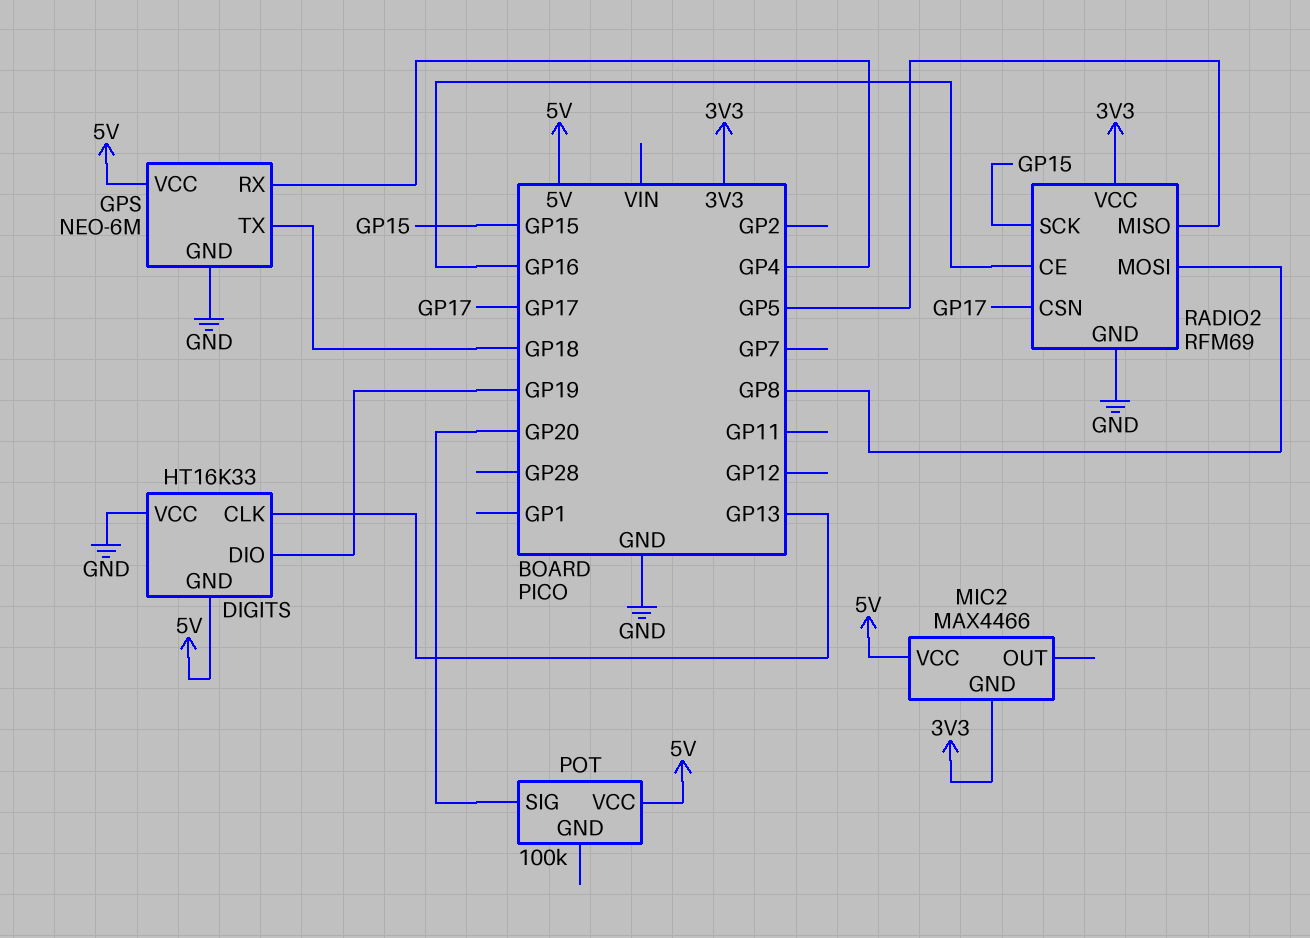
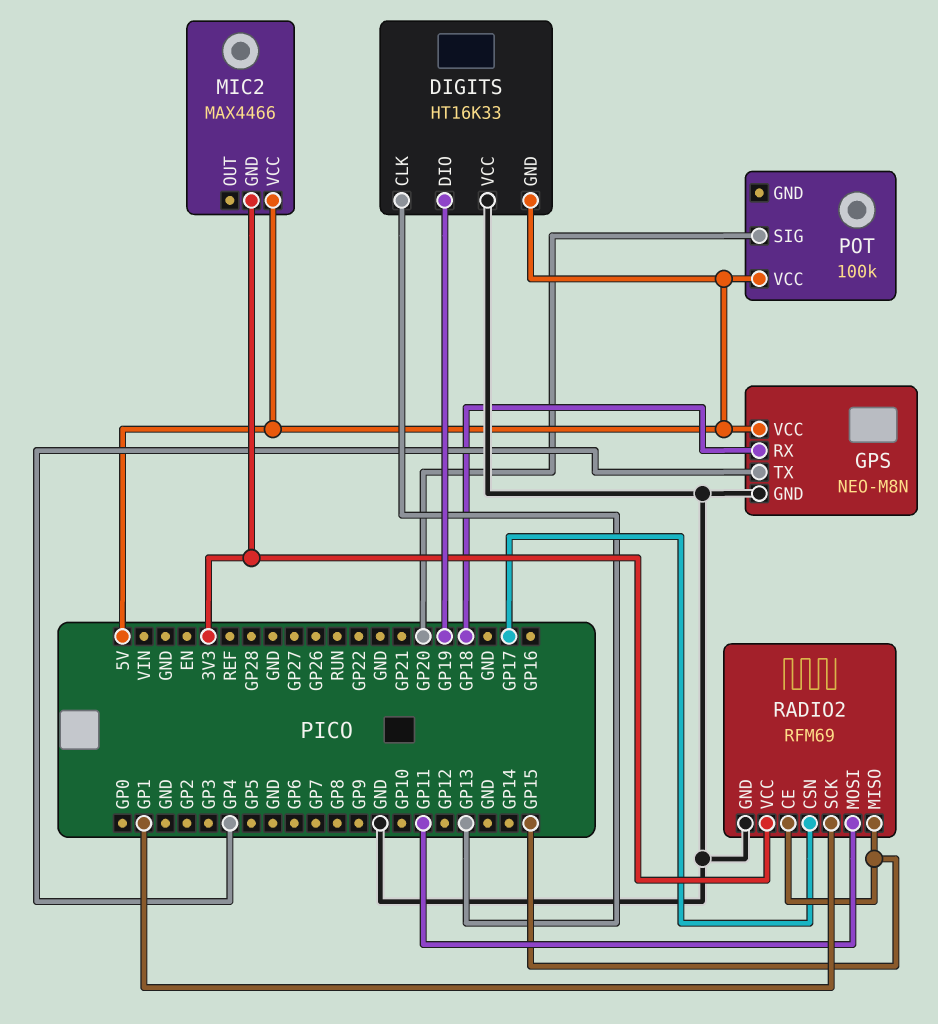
GPS: NEO-6M -> NEO-M8N
GPS pin RX: GP4 -> GP18
GPS pin TX: GP18 -> GP4
RADIO2 pin CE: GP16 -> GP15
RADIO2 pin MISO: GP5 -> GP15
RADIO2 pin MOSI: GP8 -> GP11
RADIO2 pin SCK: GP15 -> GP1

